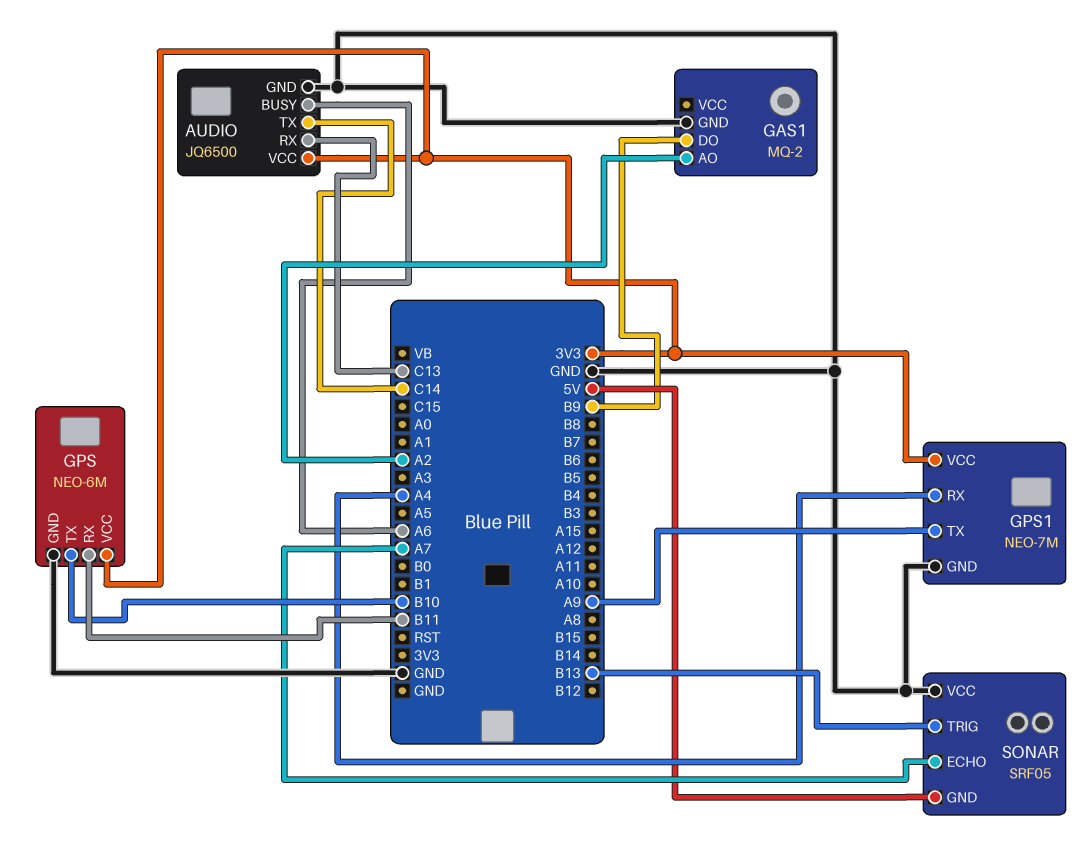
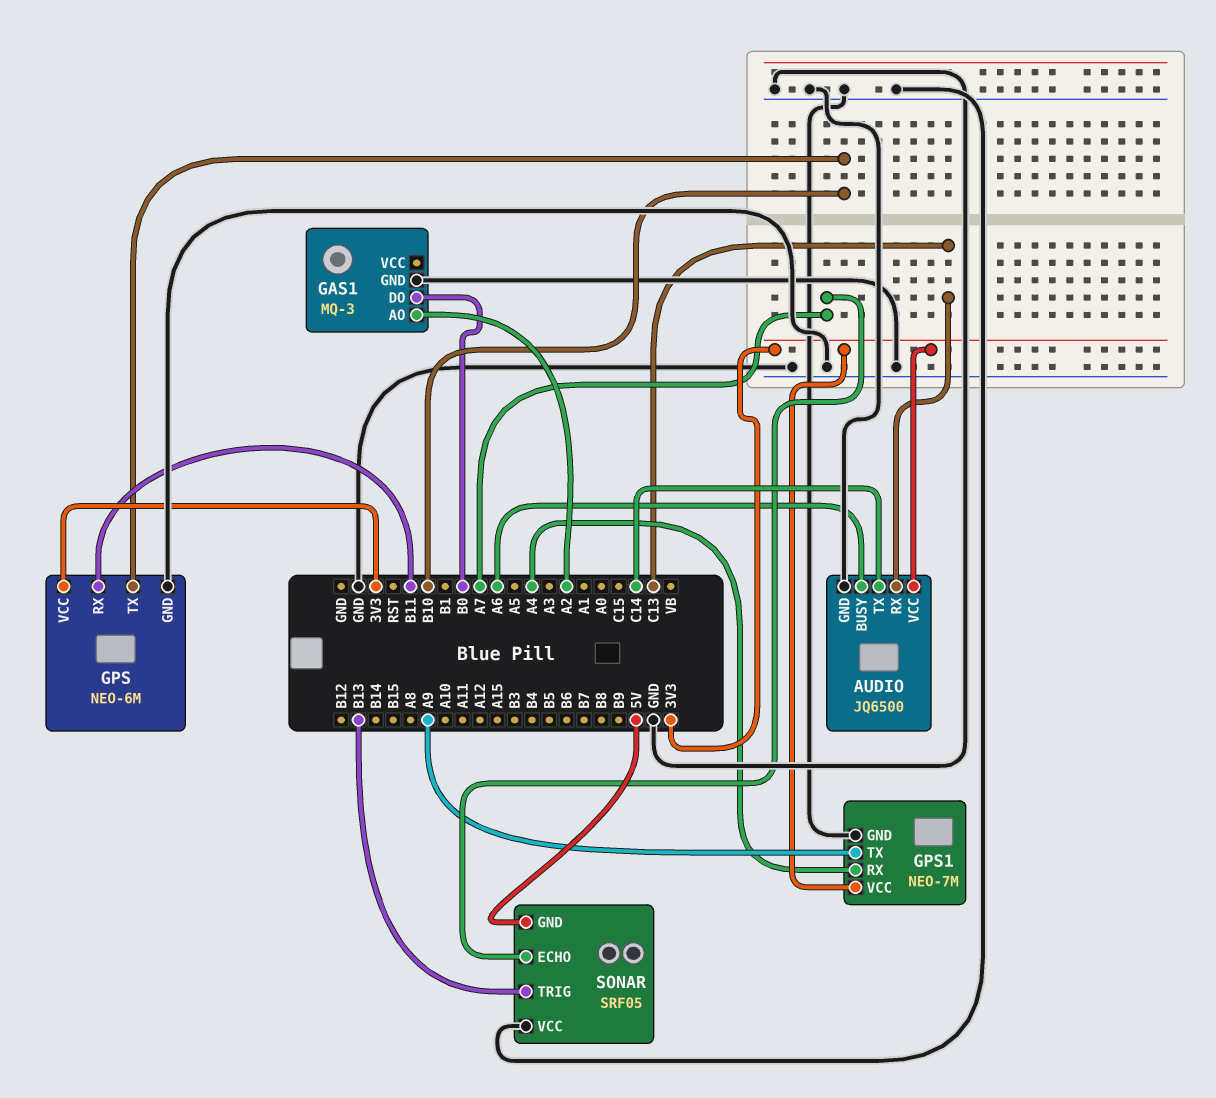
GAS1: MQ-2 -> MQ-3
GAS1 pin DO: B9 -> B0

